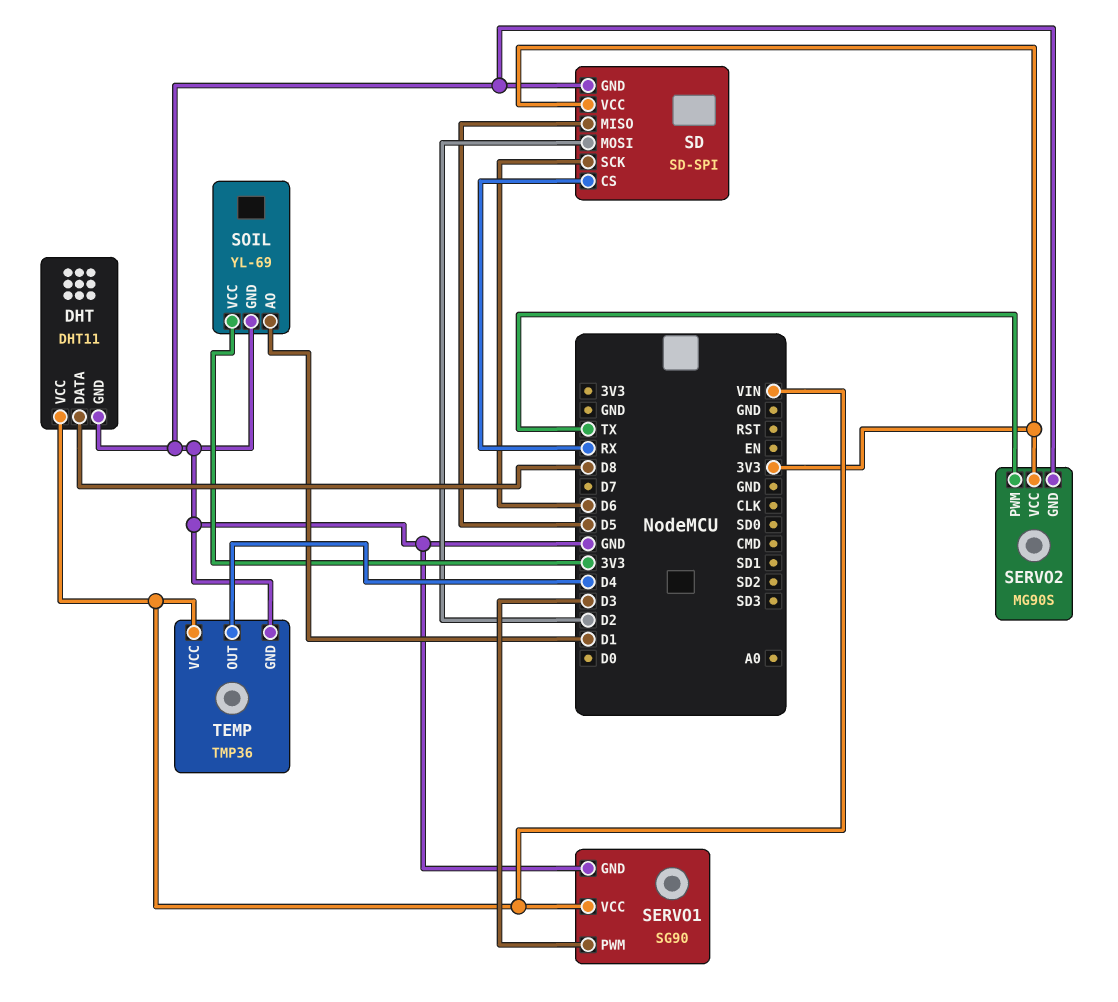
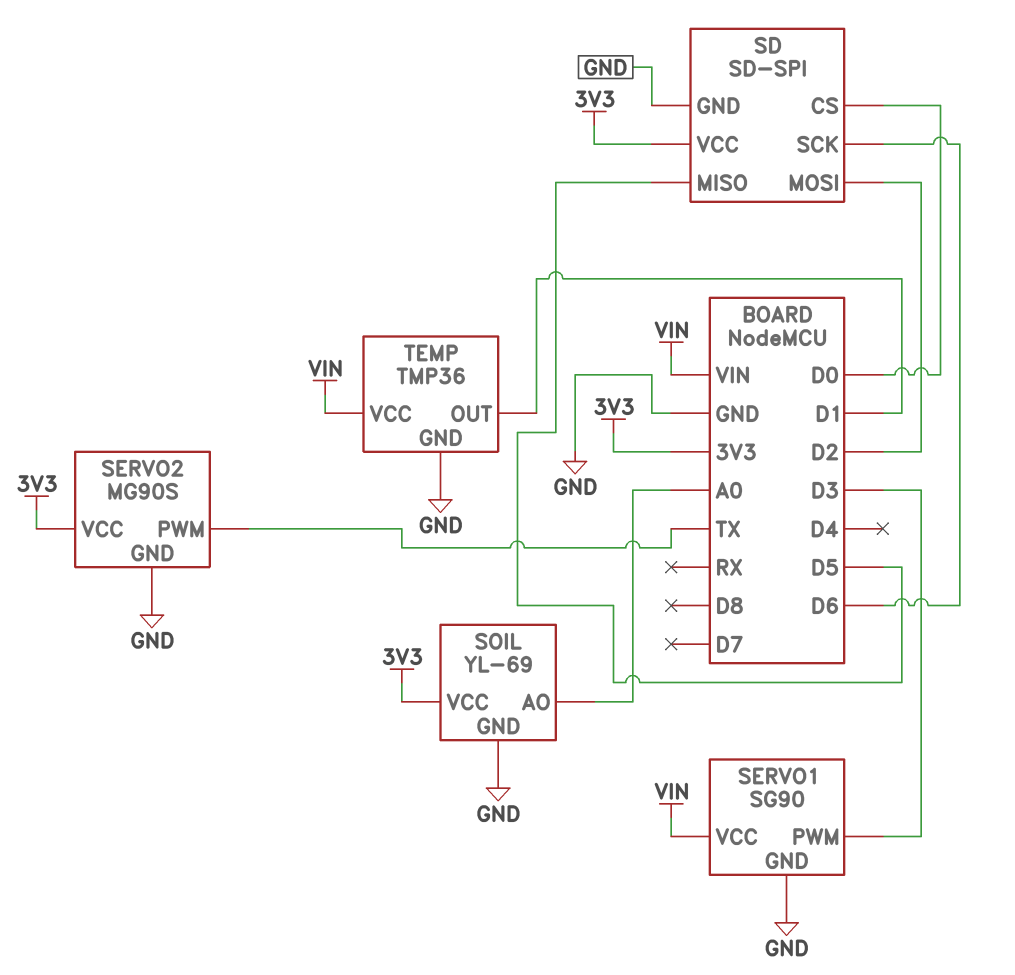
DHT: DHT11 -> none
DHT pin DATA: D8 -> none
DHT pin GND: GND -> none
DHT pin VCC: VIN -> none
SD pin CS: RX -> D0
SOIL pin AO: D1 -> A0
TEMP pin OUT: D4 -> D1

